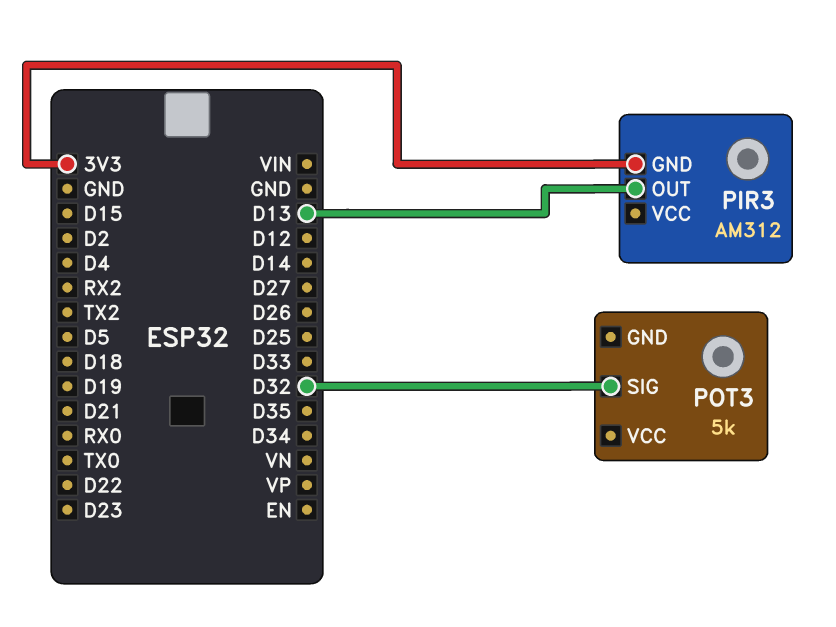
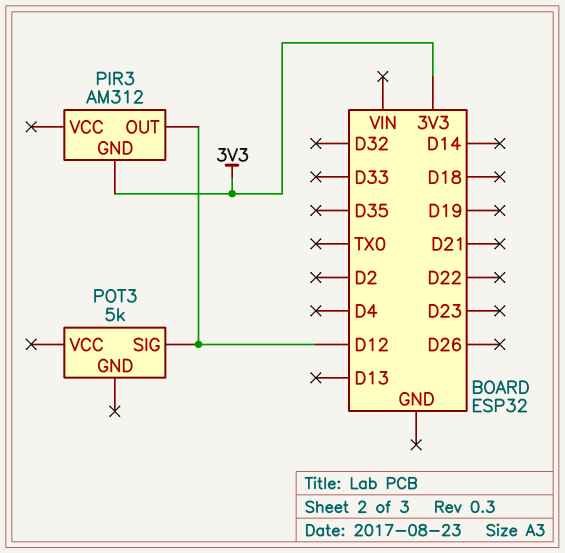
PIR3 pin OUT: D13 -> D12
POT3 pin SIG: D32 -> D12

